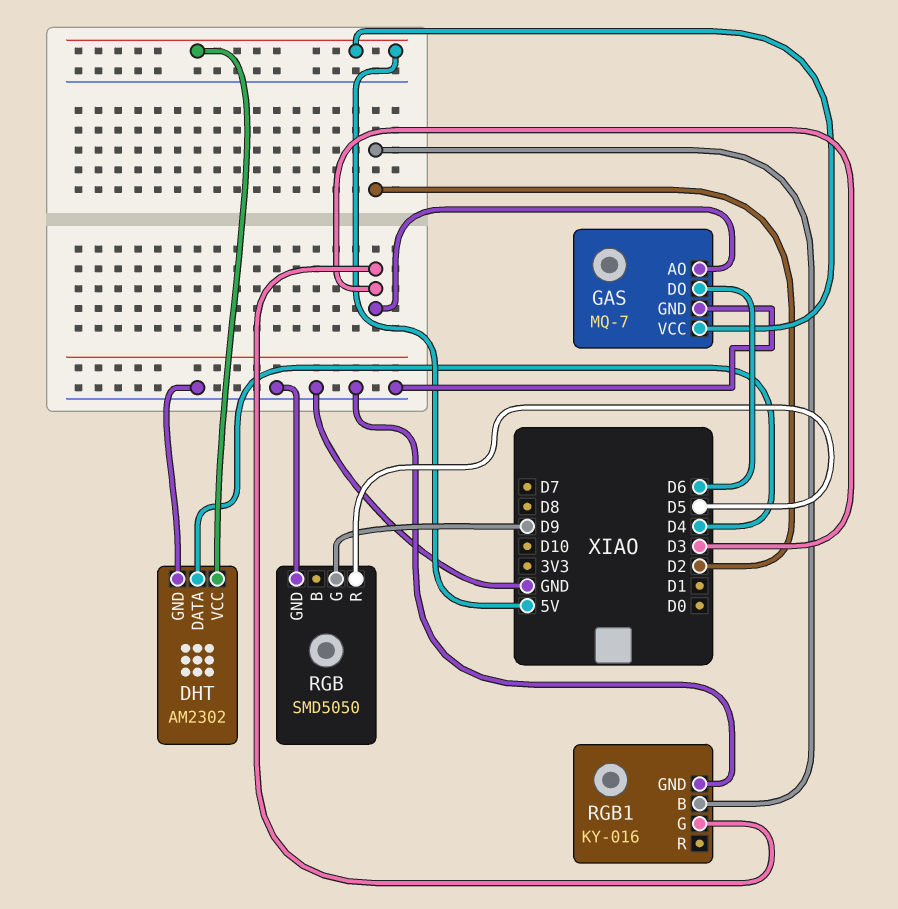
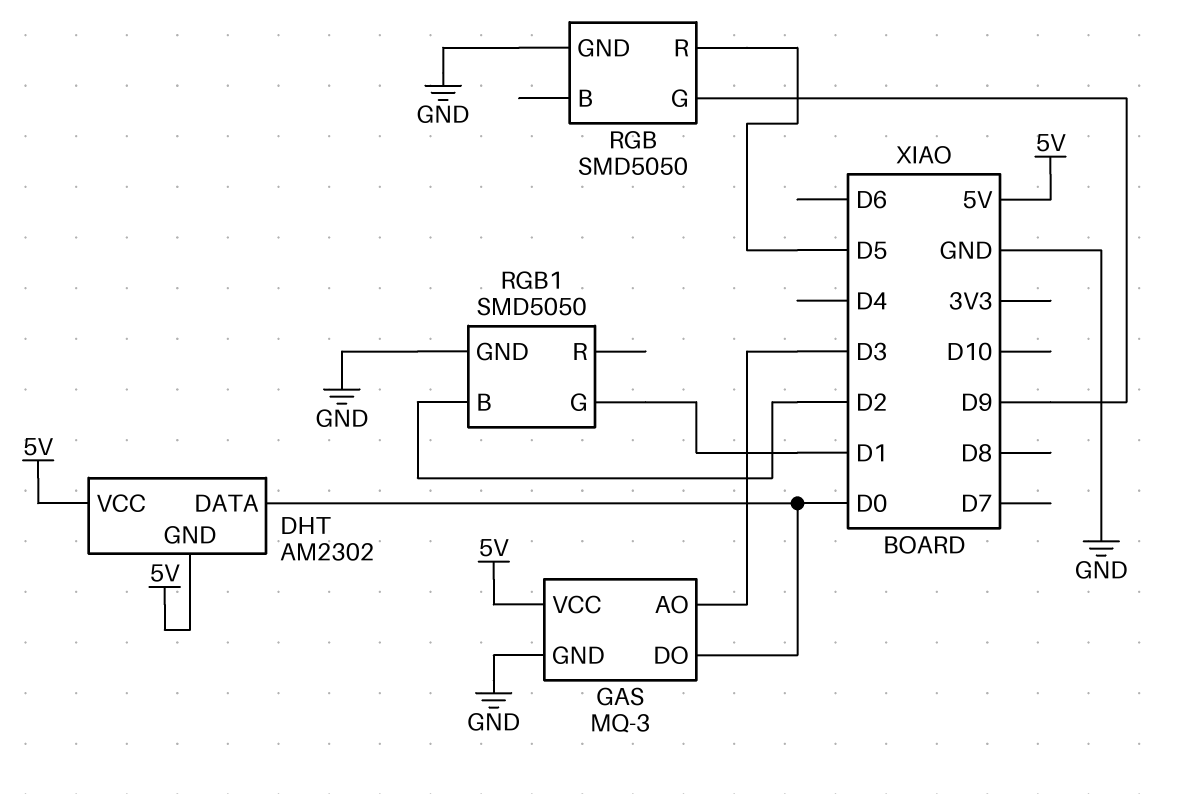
DHT pin DATA: D4 -> D0
DHT pin GND: GND -> 5V
GAS: MQ-7 -> MQ-3
GAS pin DO: D6 -> D0
RGB1: KY-016 -> SMD5050
RGB1 pin G: D3 -> D1

